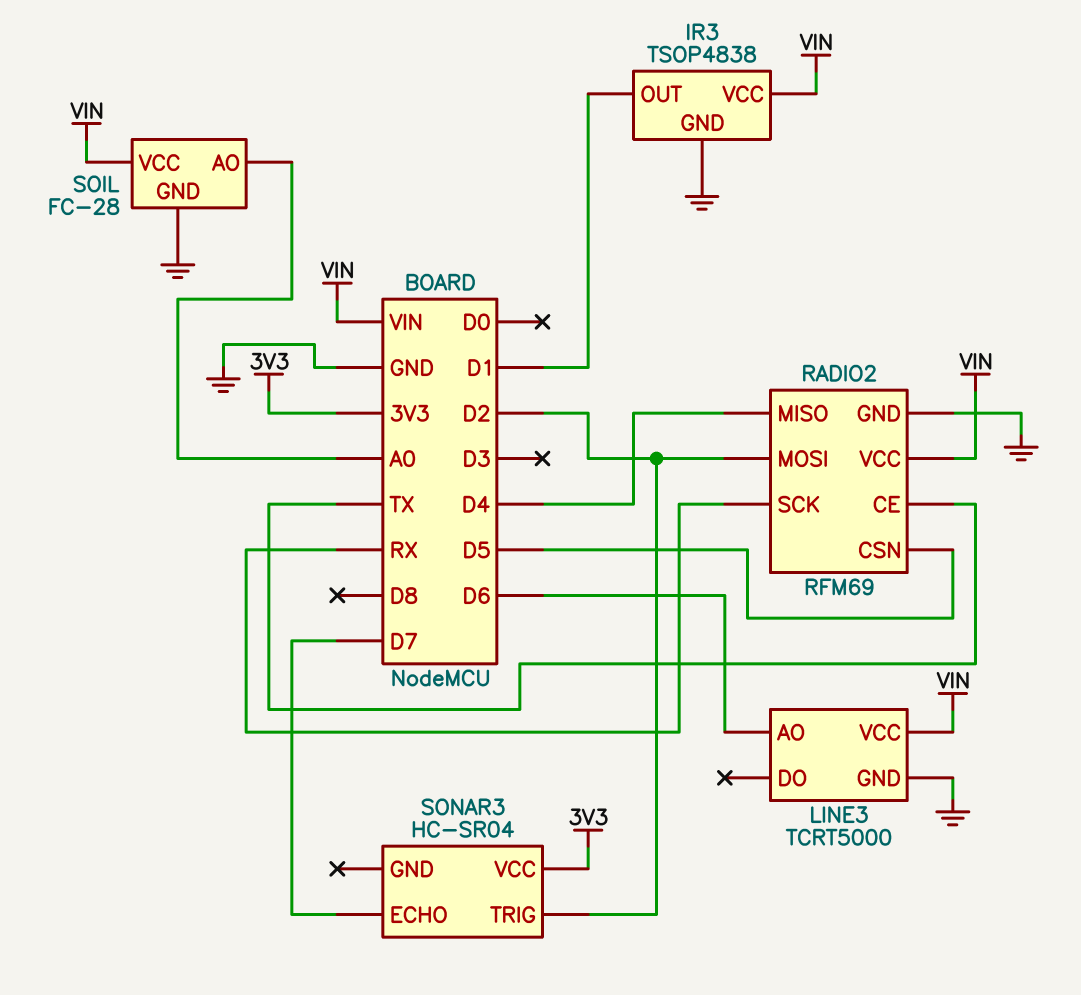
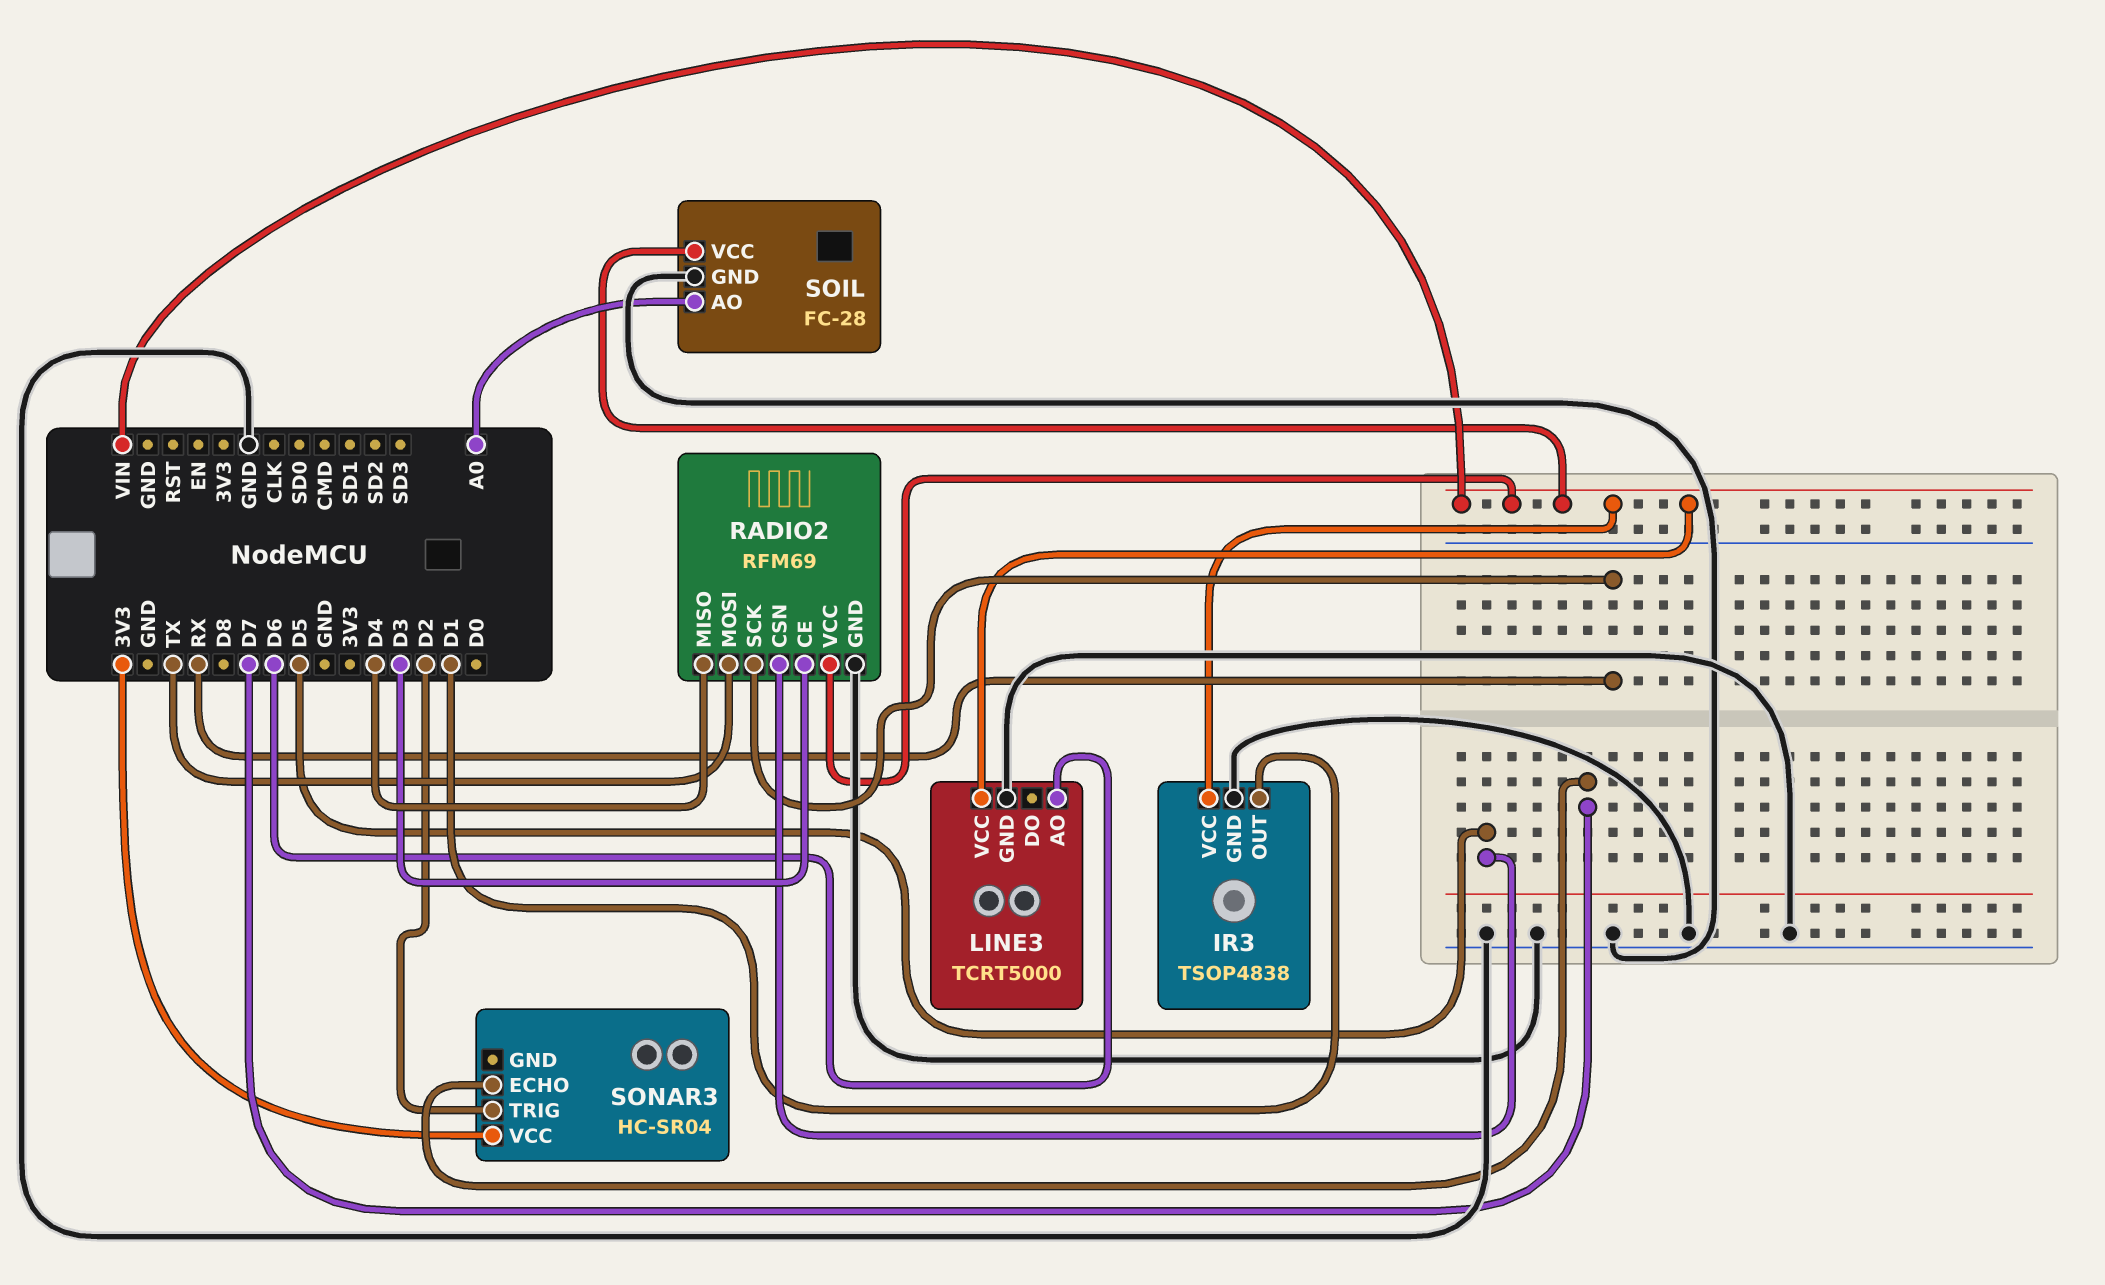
RADIO2 pin CE: TX -> D3
RADIO2 pin MOSI: D2 -> TX

